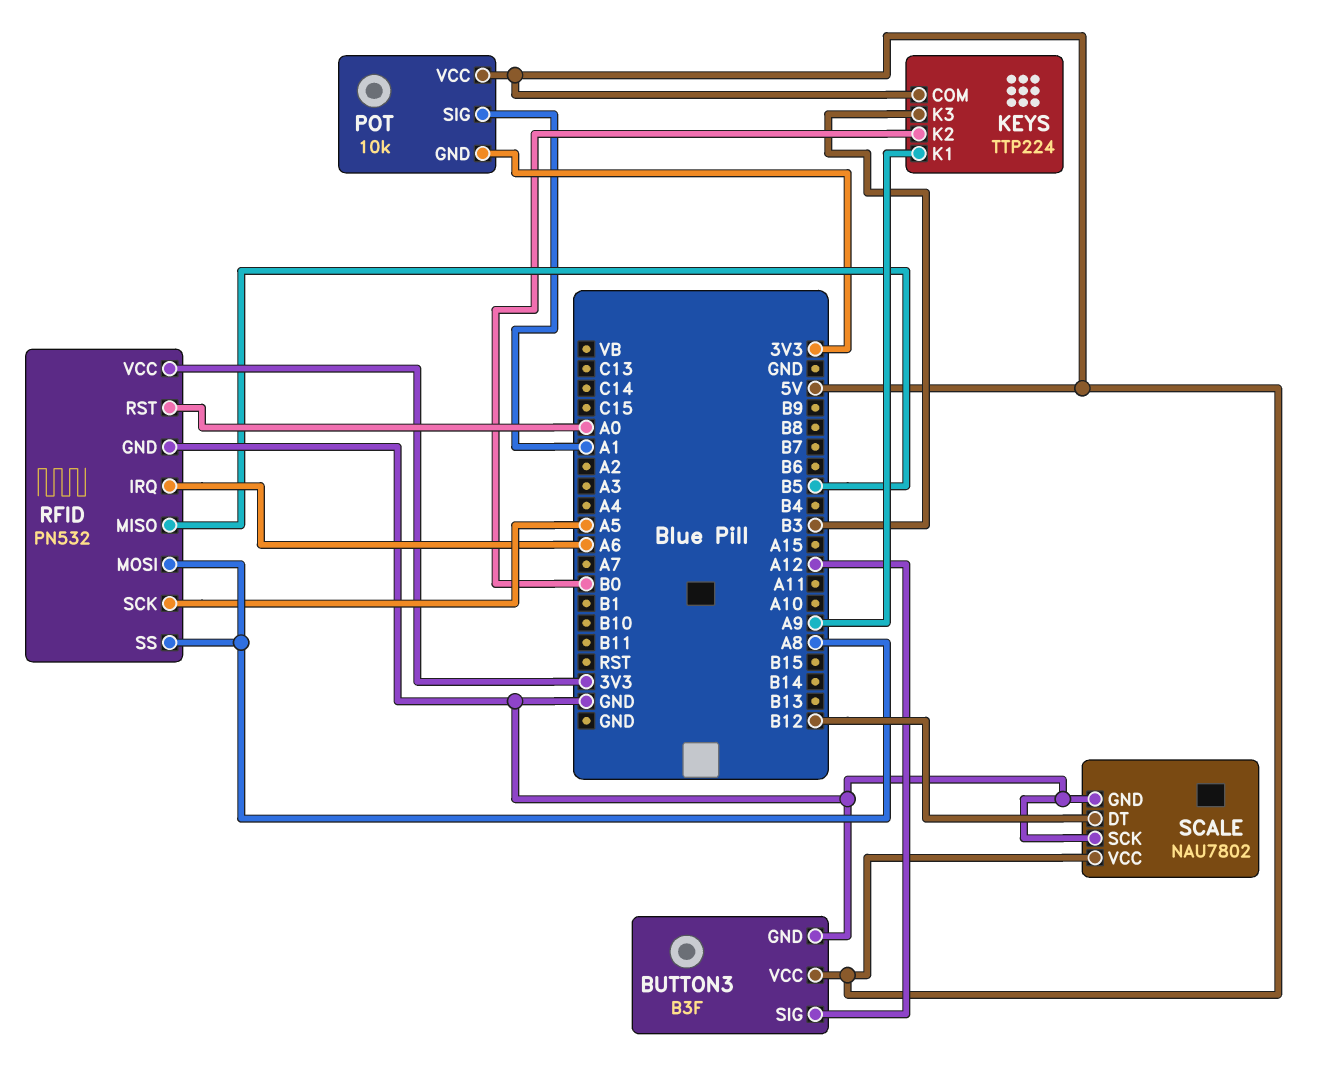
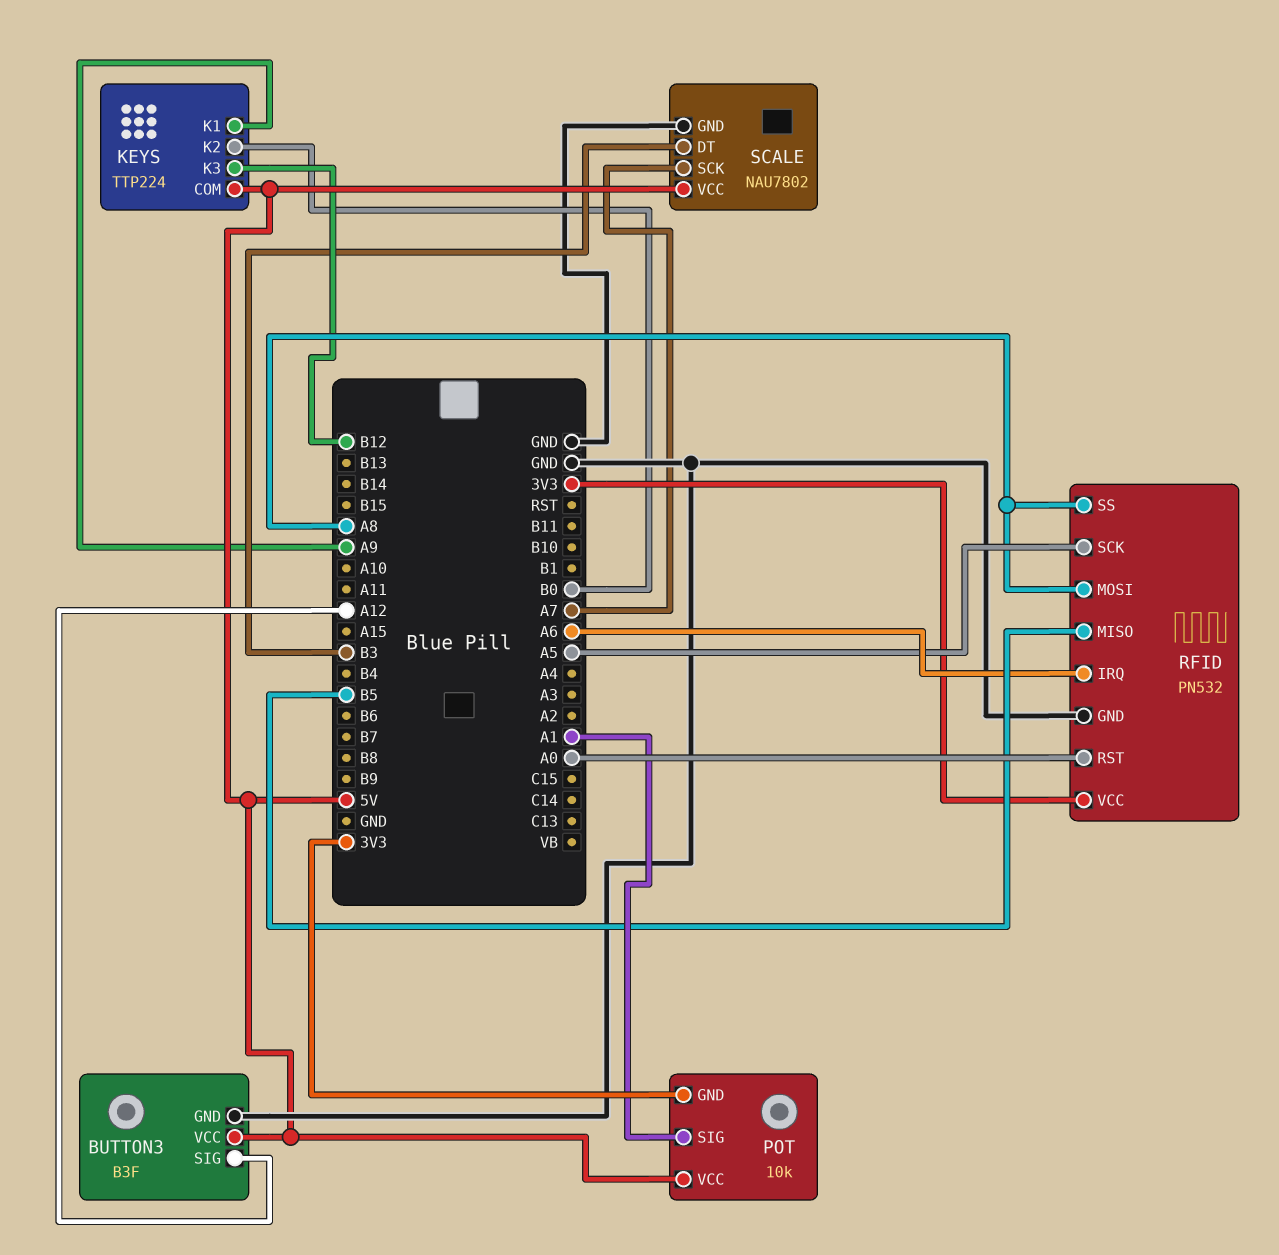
KEYS pin K3: B3 -> B12
SCALE pin DT: B12 -> B3
SCALE pin SCK: GND -> A7

